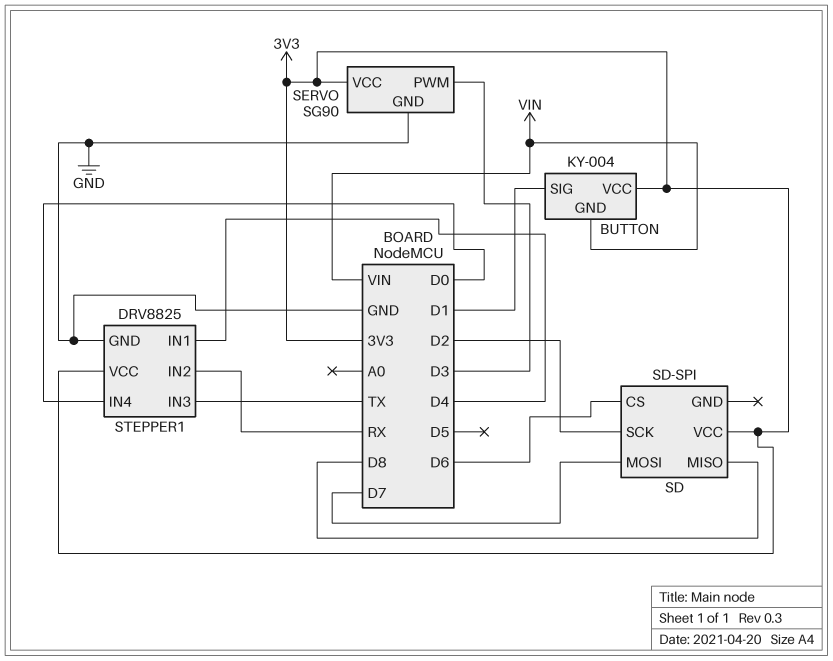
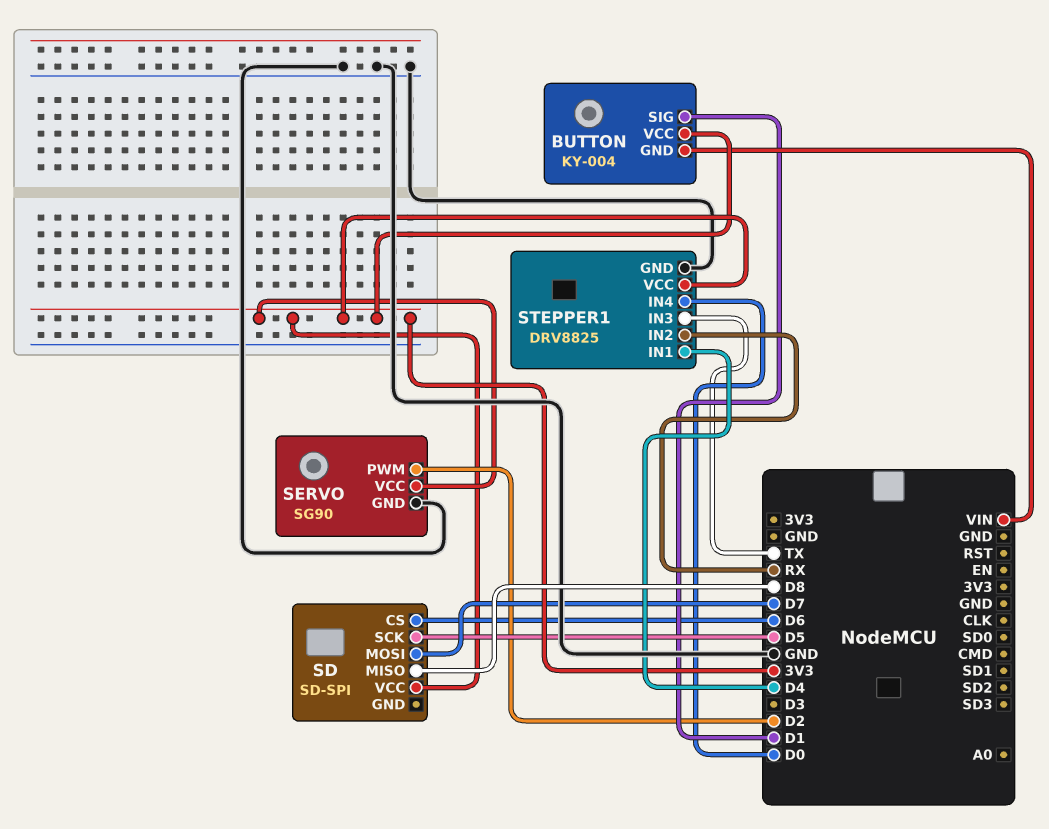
SD pin SCK: D2 -> D5
SERVO pin PWM: D3 -> D2

